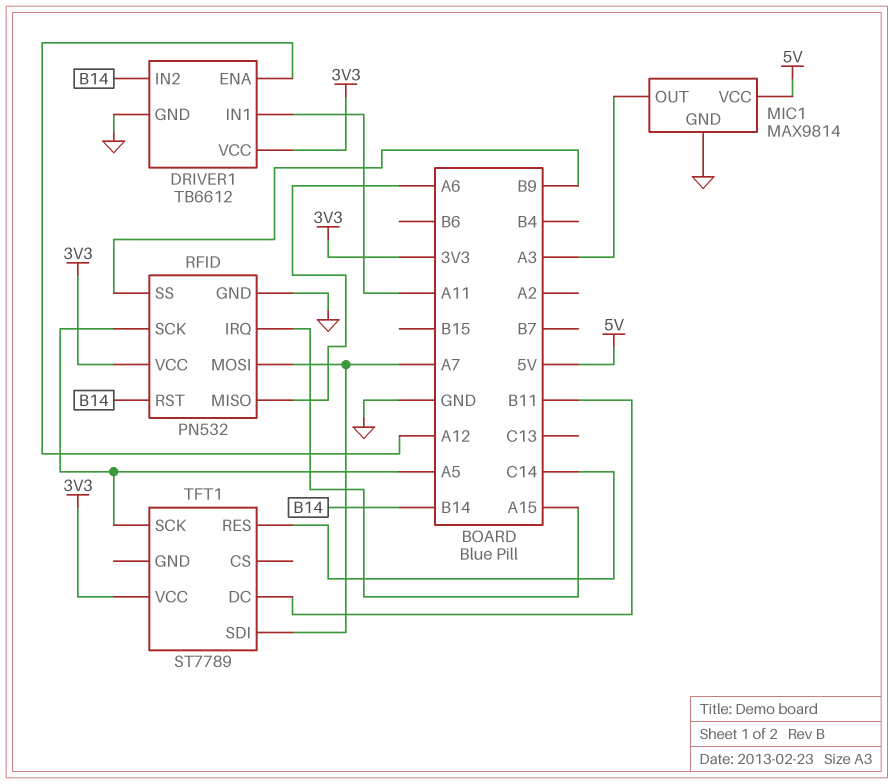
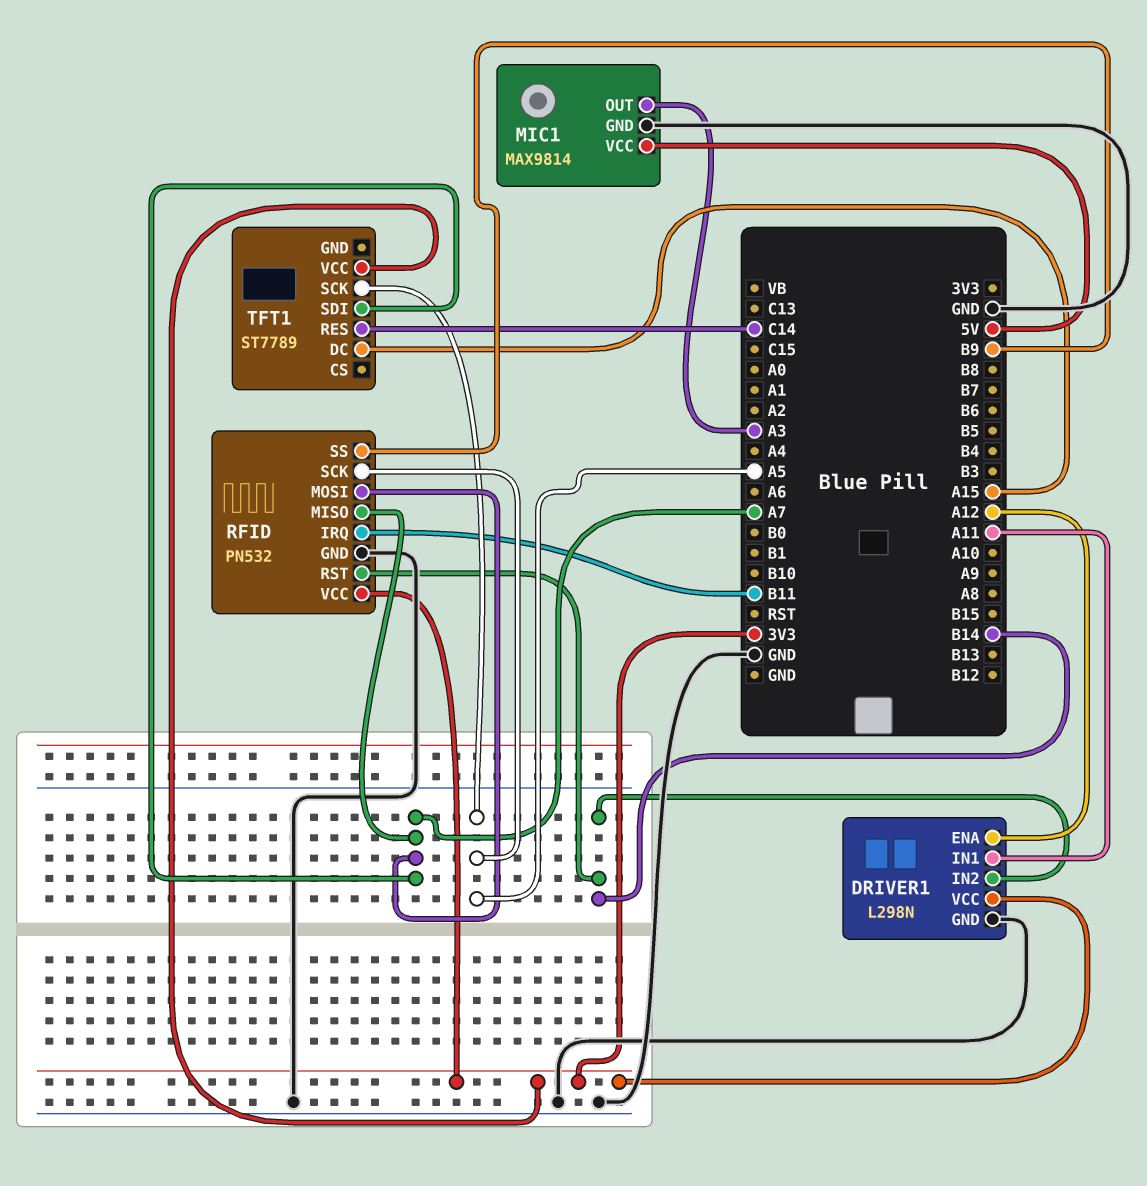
DRIVER1: TB6612 -> L298N
RFID pin IRQ: A15 -> B11
RFID pin MISO: A6 -> A7
TFT1 pin DC: B11 -> A15

